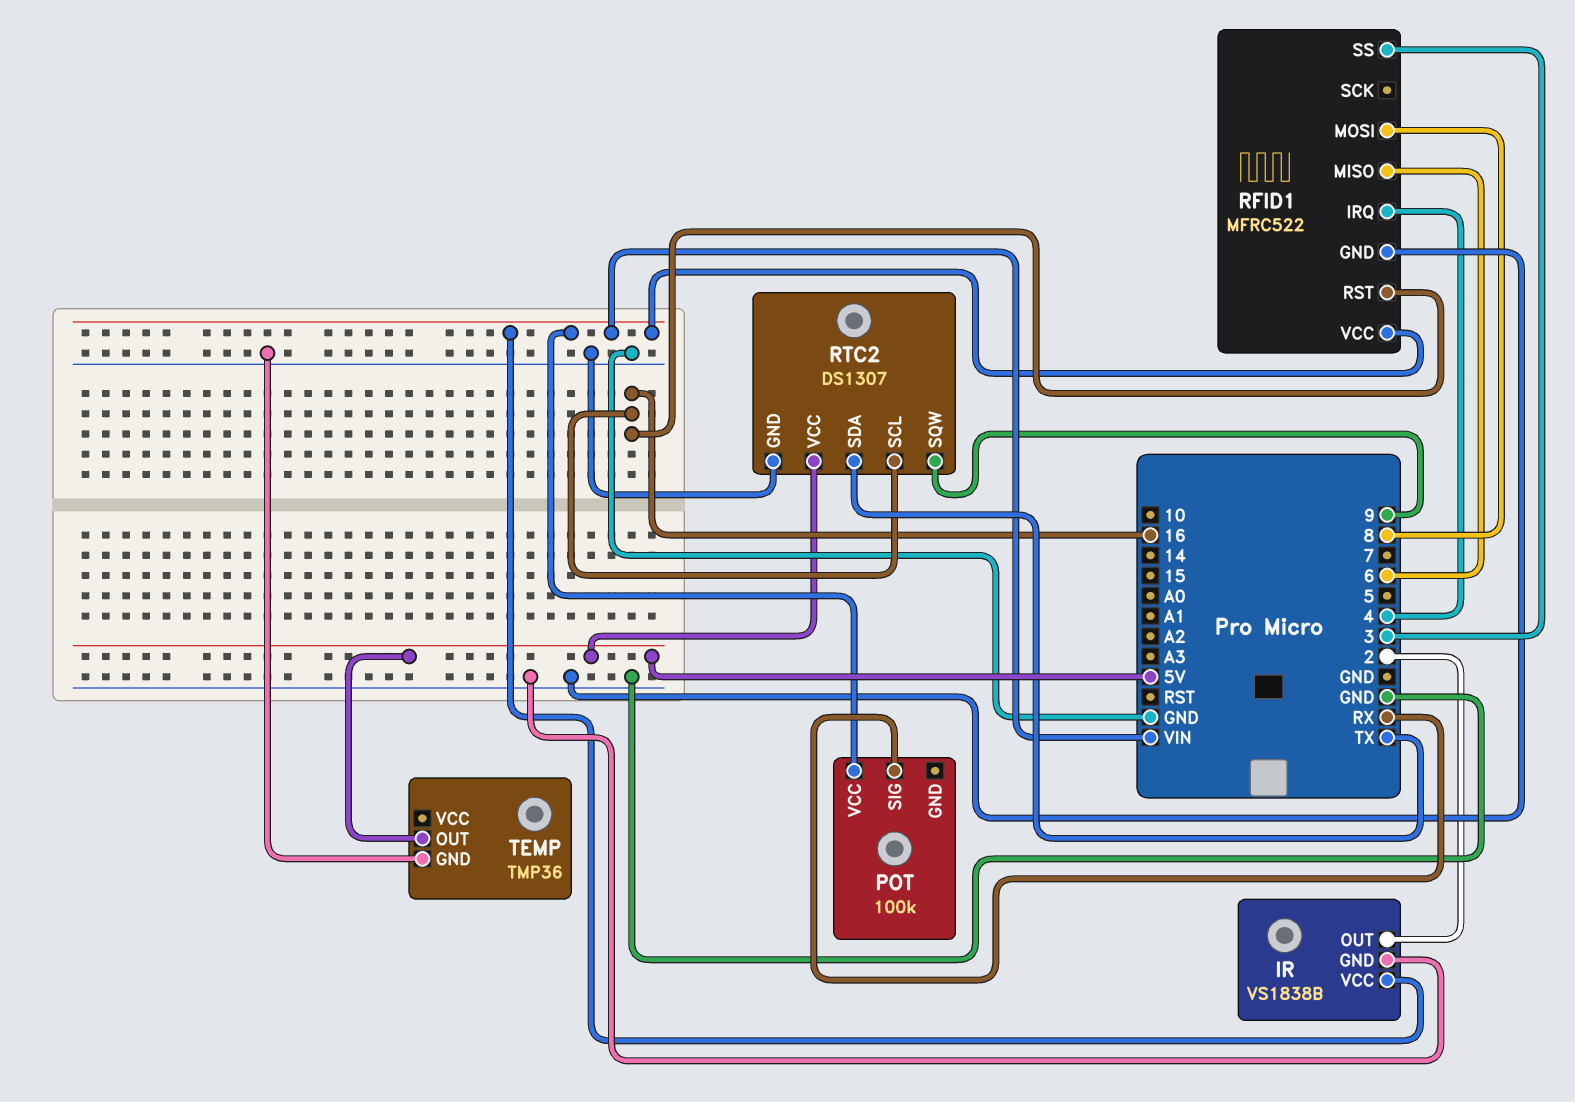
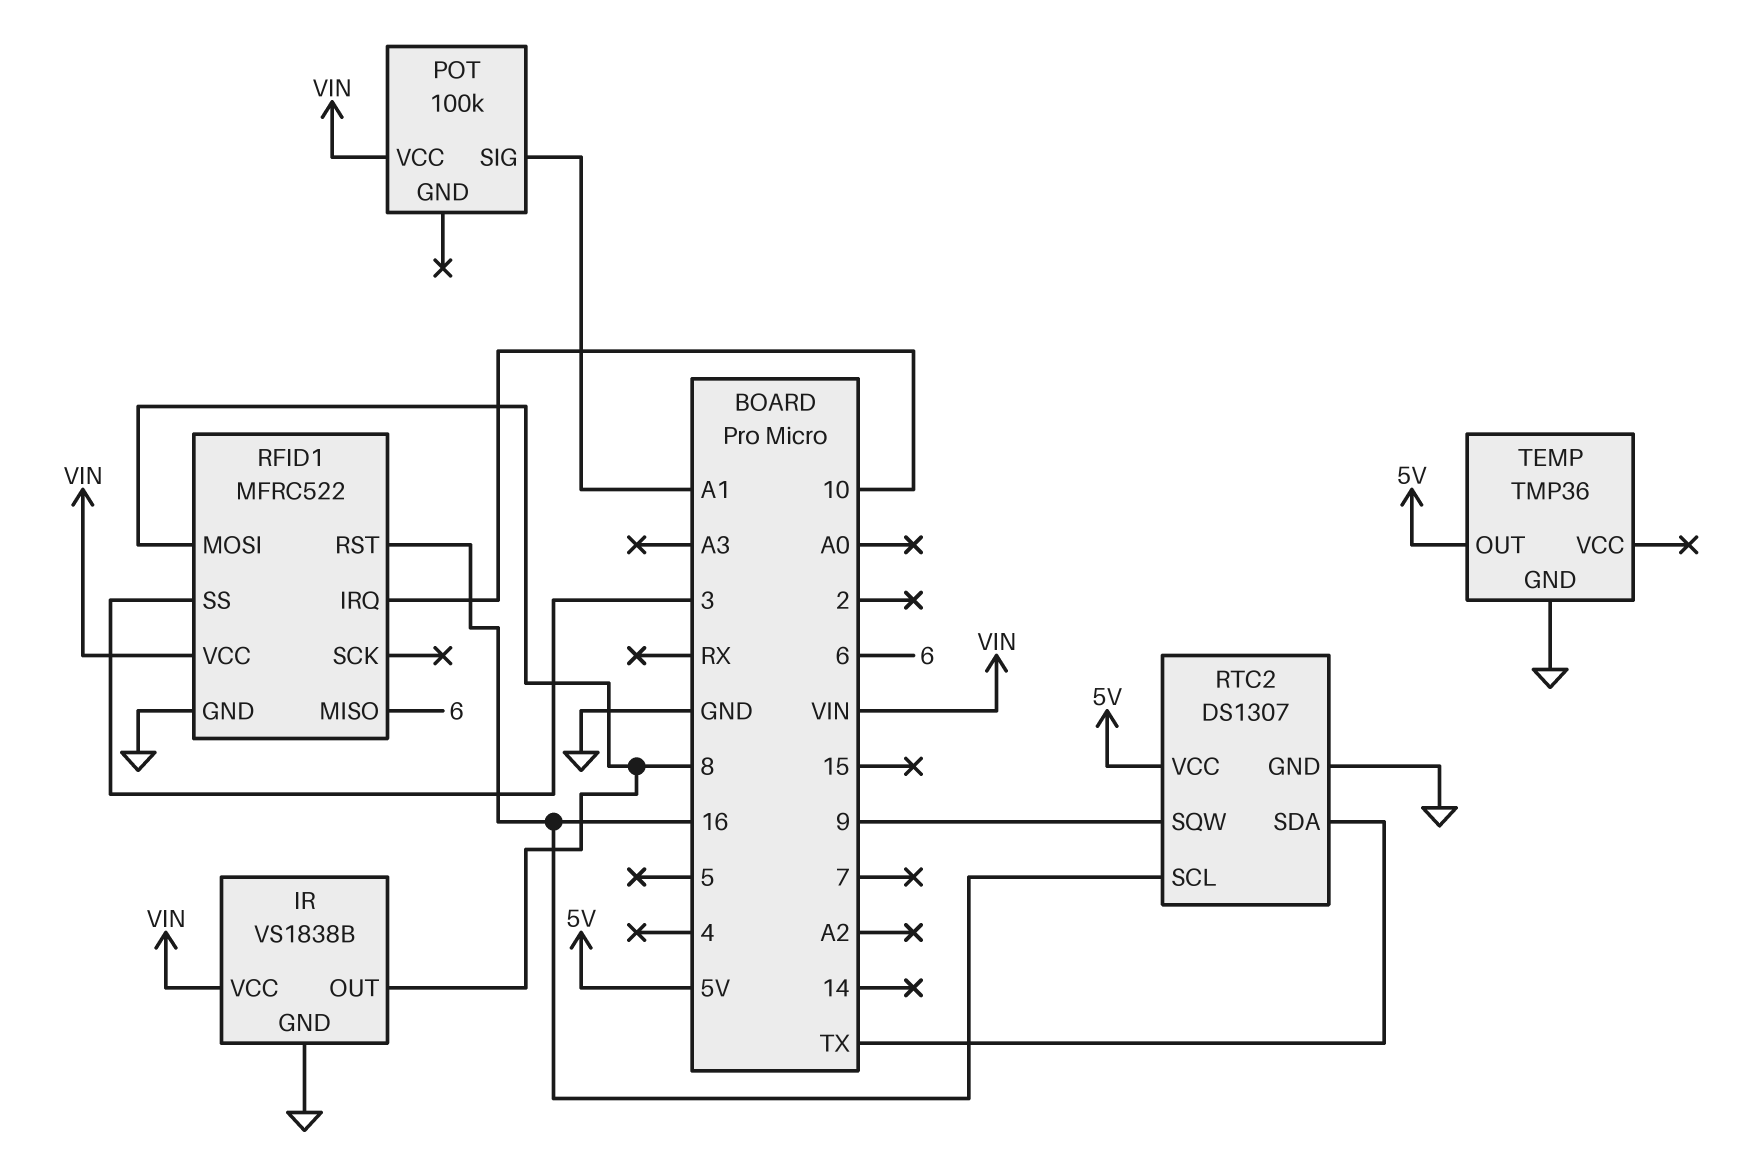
IR pin OUT: 2 -> 8
POT pin SIG: RX -> A1
RFID1 pin IRQ: 4 -> 10

